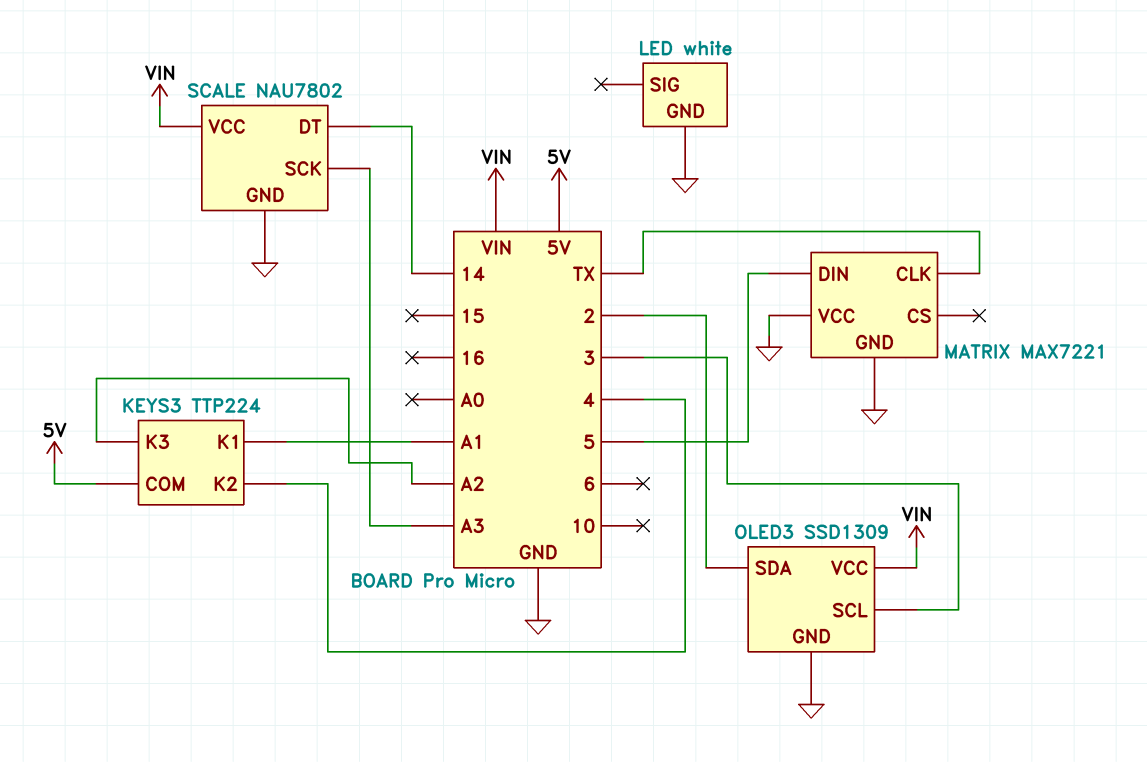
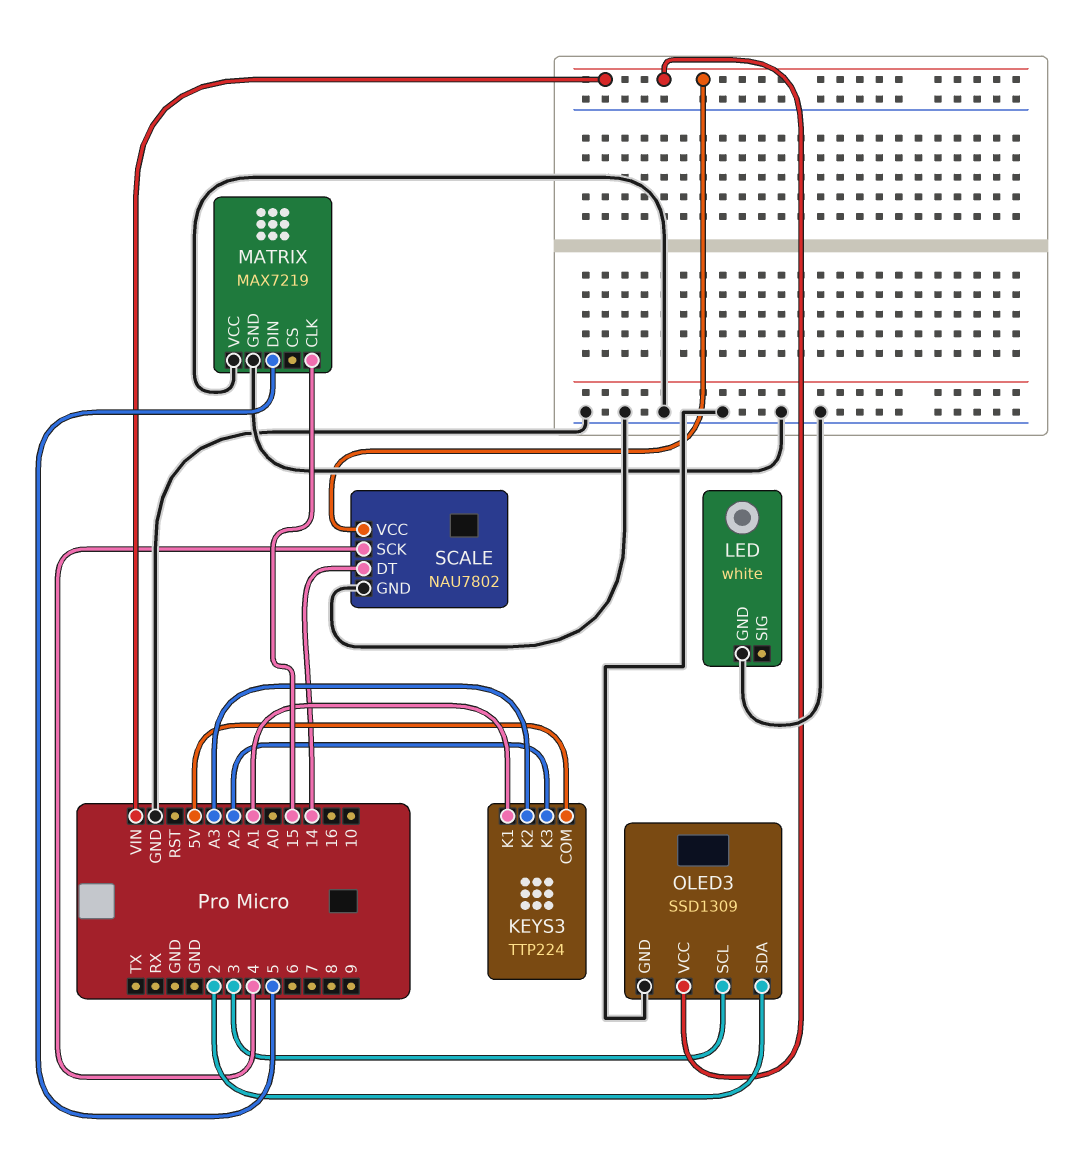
KEYS3 pin K2: 4 -> A3
MATRIX: MAX7221 -> MAX7219
MATRIX pin CLK: TX -> 15
SCALE pin SCK: A3 -> 4

